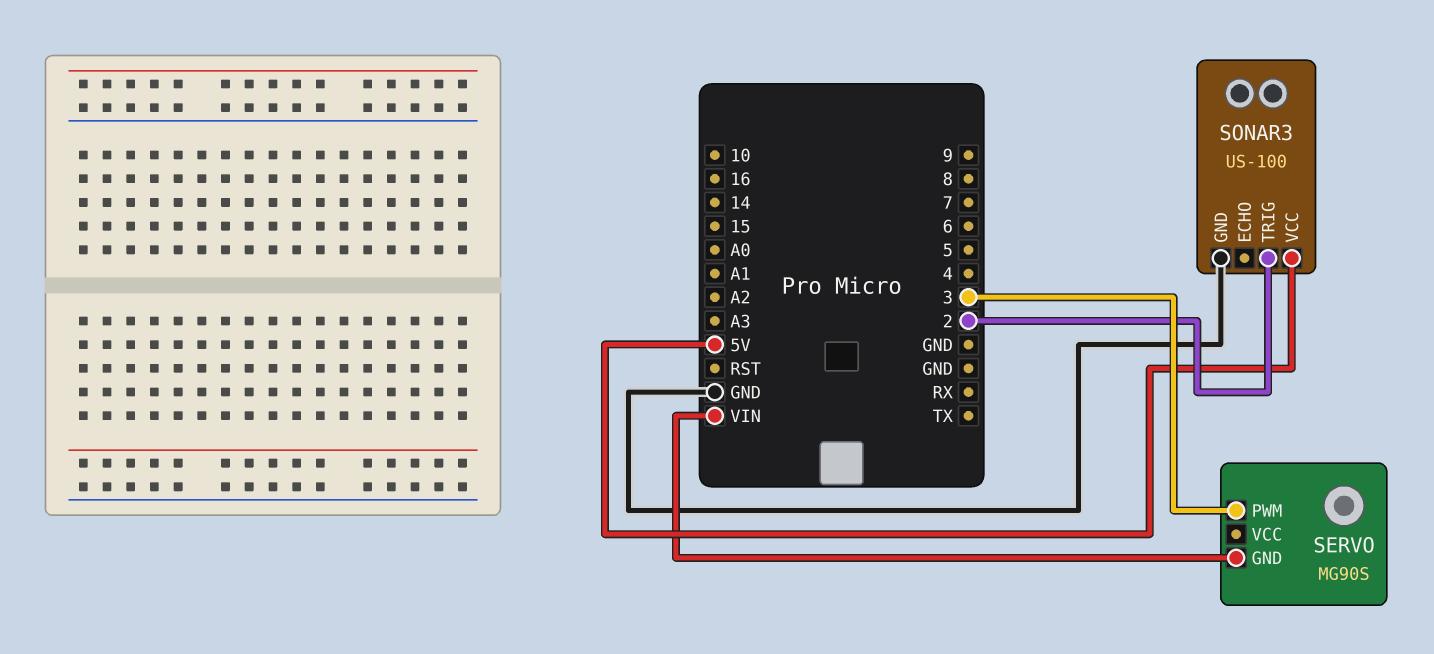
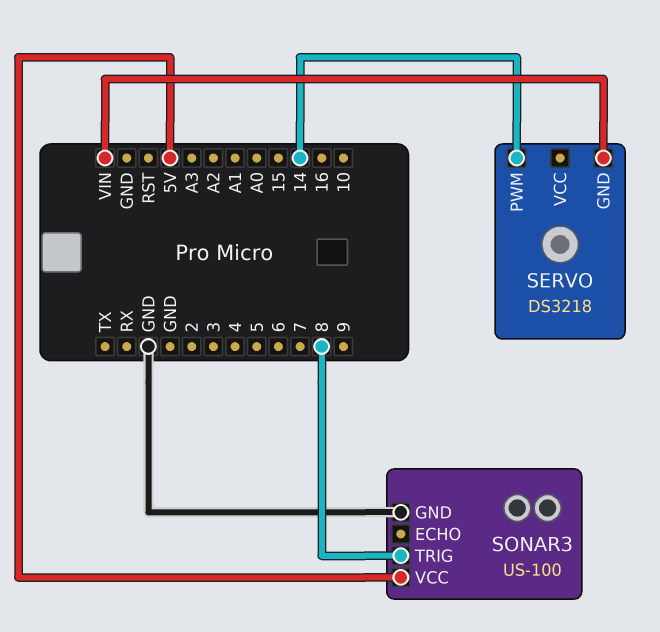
SERVO: MG90S -> DS3218
SERVO pin PWM: 3 -> 14
SONAR3 pin TRIG: 2 -> 8

